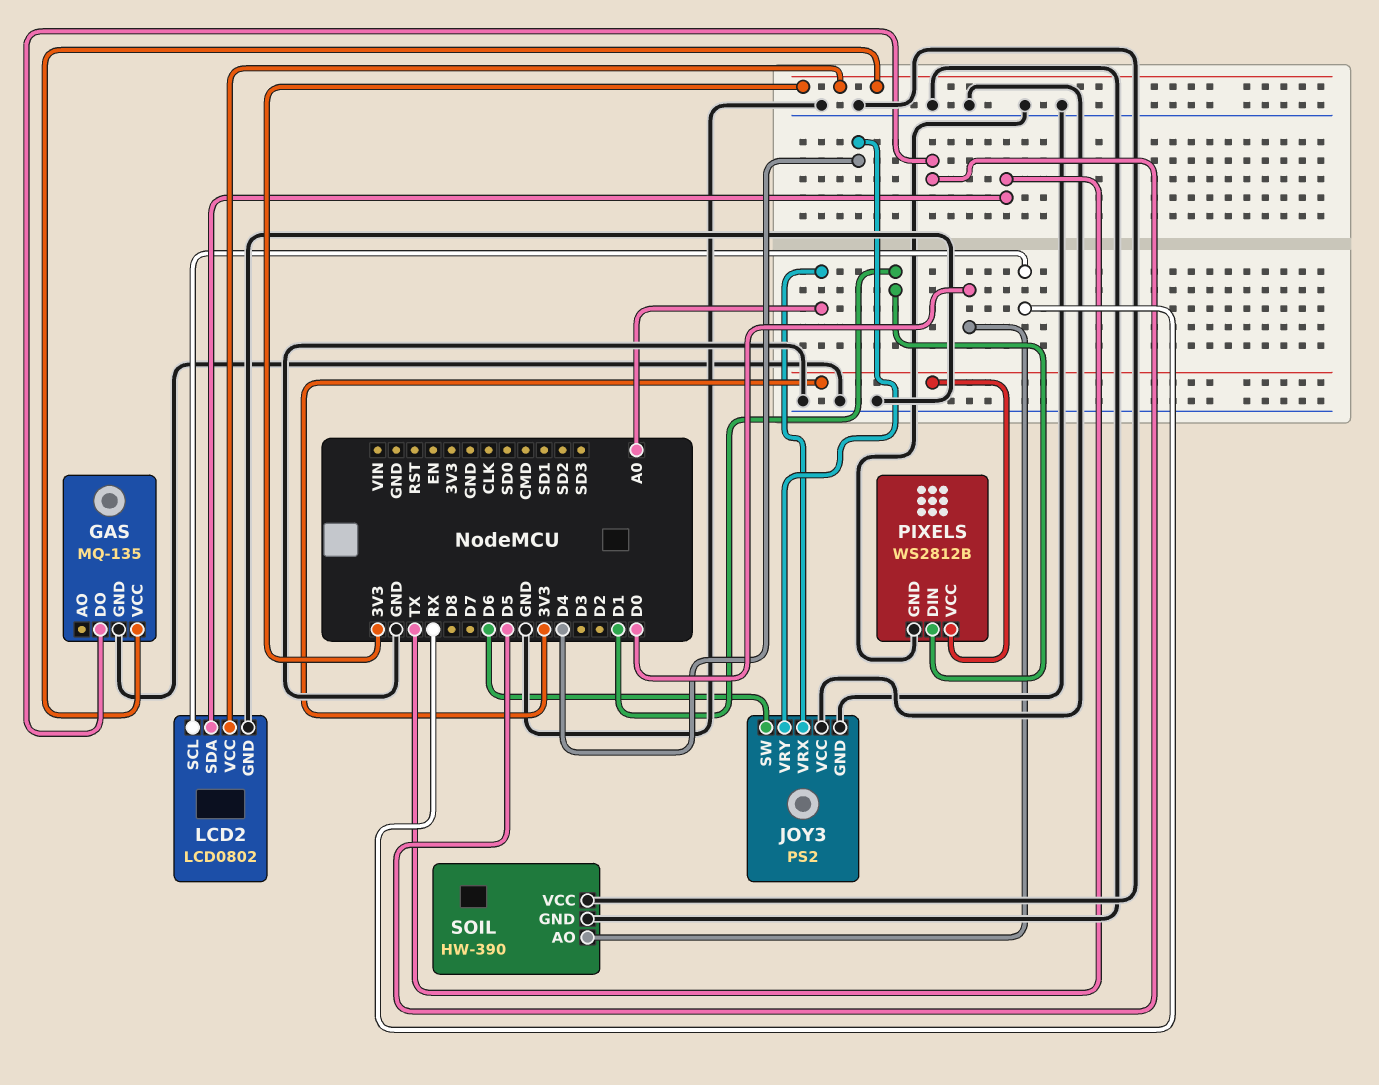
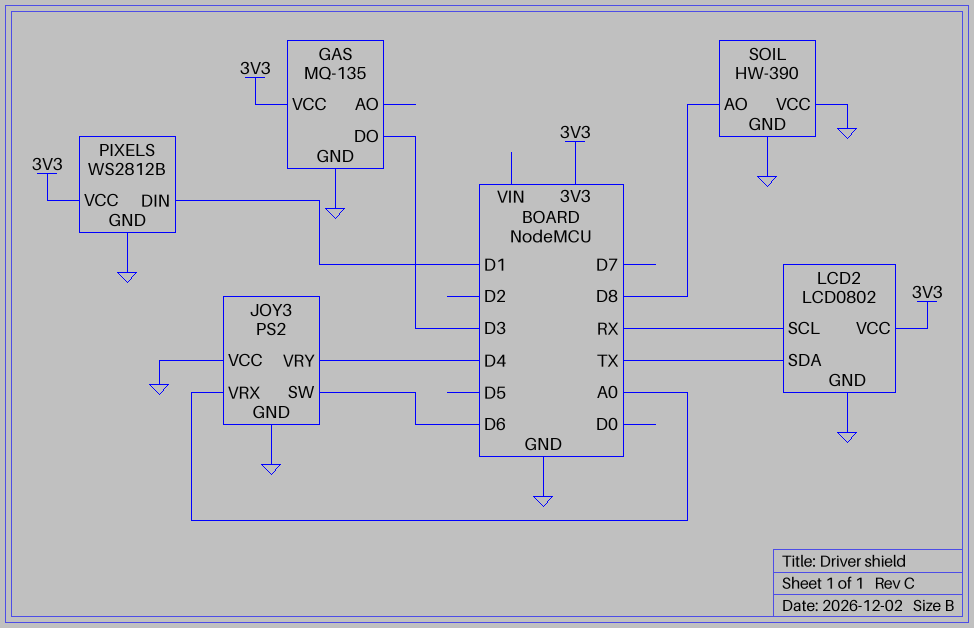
GAS pin DO: D5 -> D3
SOIL pin AO: D0 -> D8

